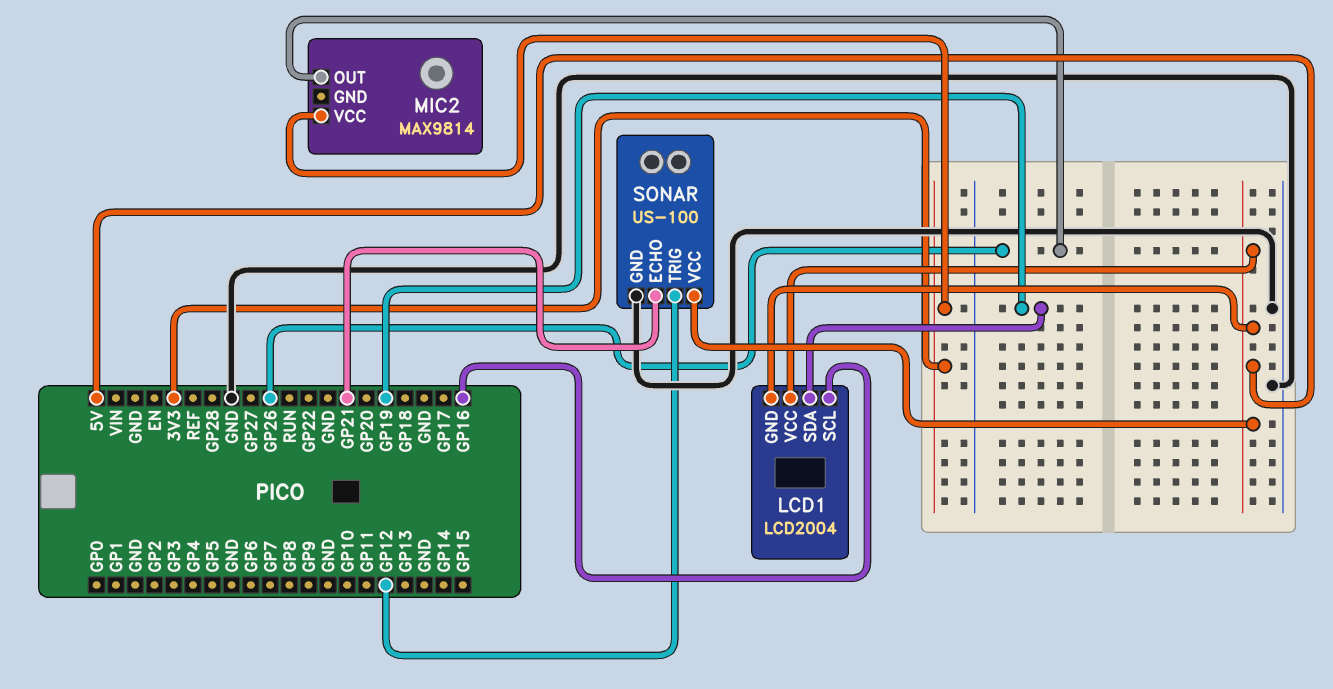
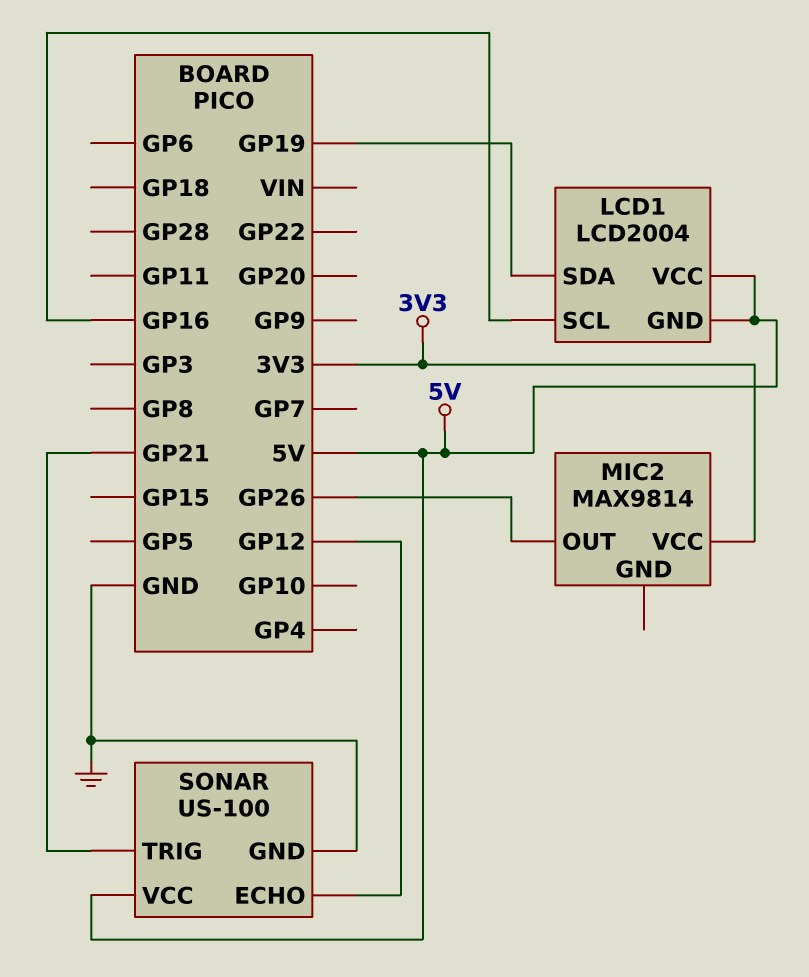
SONAR pin ECHO: GP21 -> GP12
SONAR pin TRIG: GP12 -> GP21

